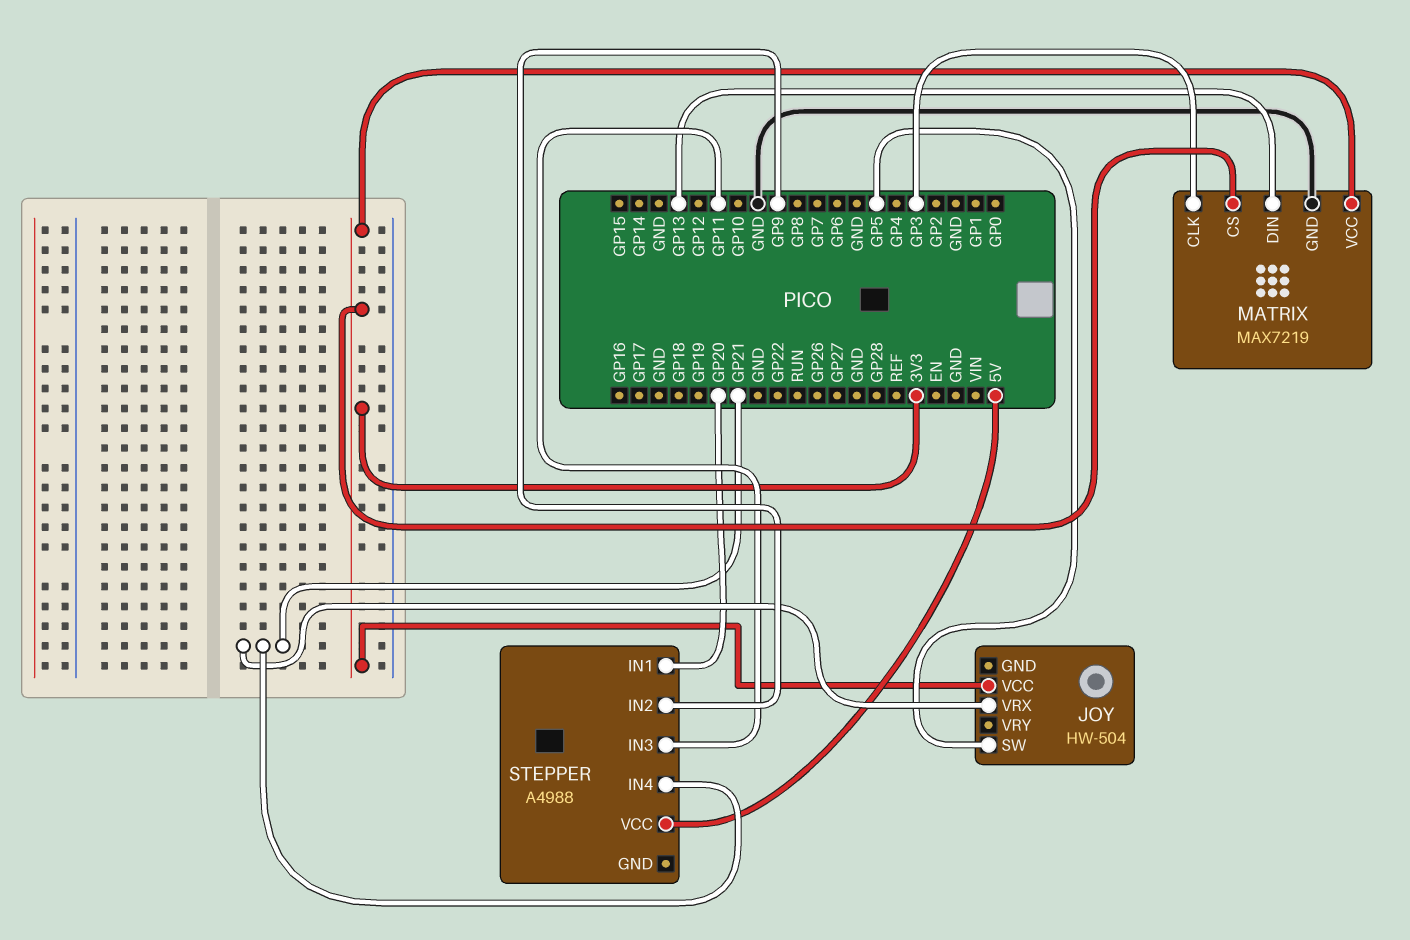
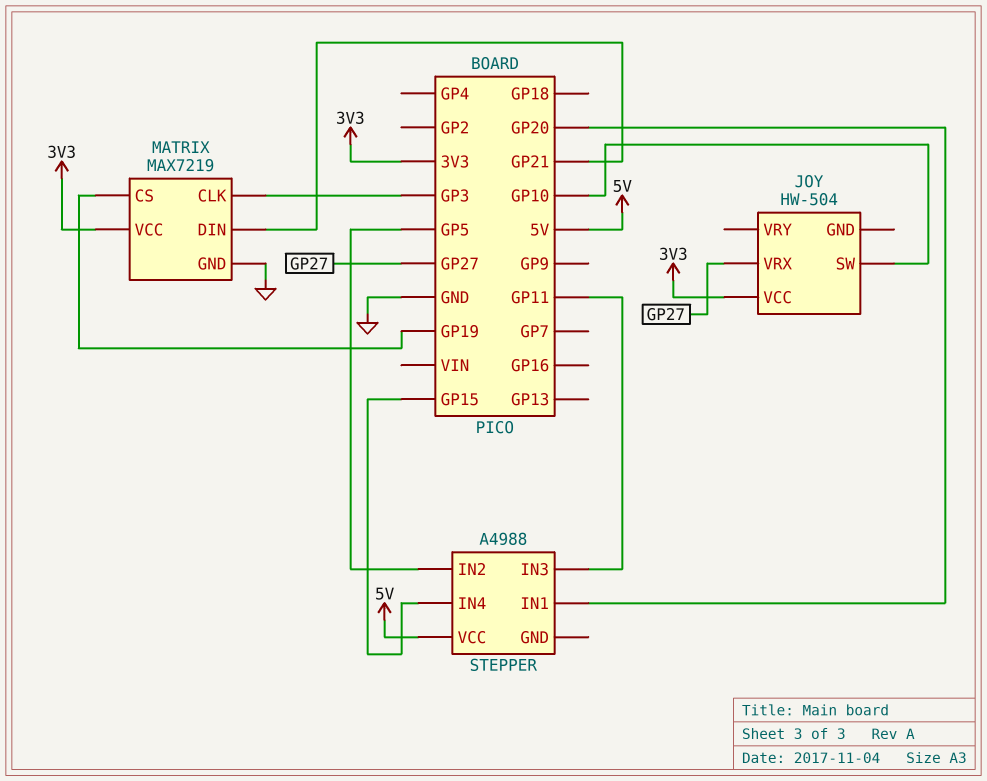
JOY pin SW: GP5 -> GP10
JOY pin VRX: GP21 -> GP27
MATRIX pin CS: 3V3 -> GP19
MATRIX pin DIN: GP13 -> GP21
STEPPER pin IN2: GP9 -> GP5
STEPPER pin IN4: GP21 -> GP15

